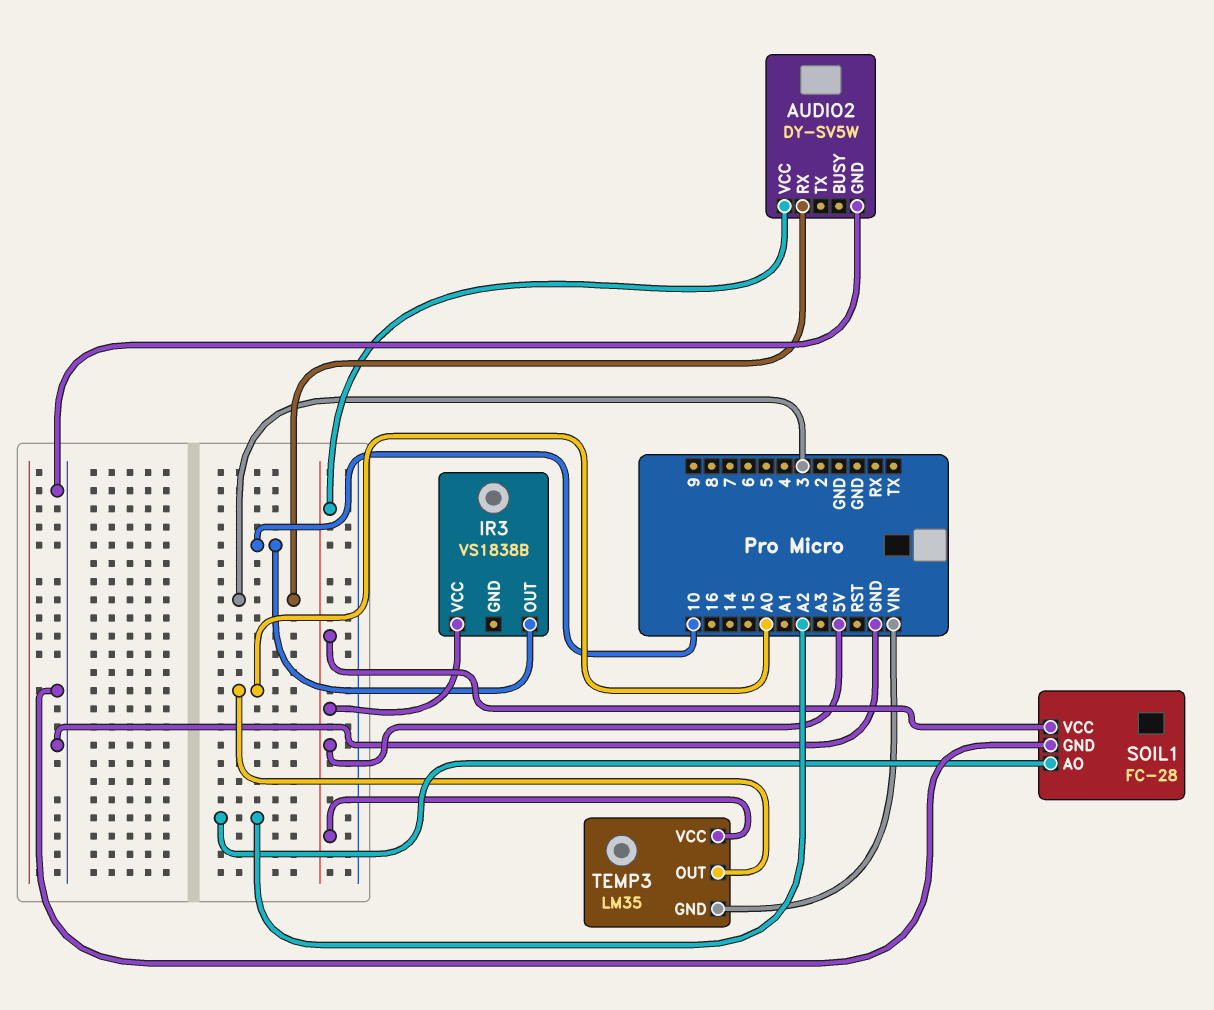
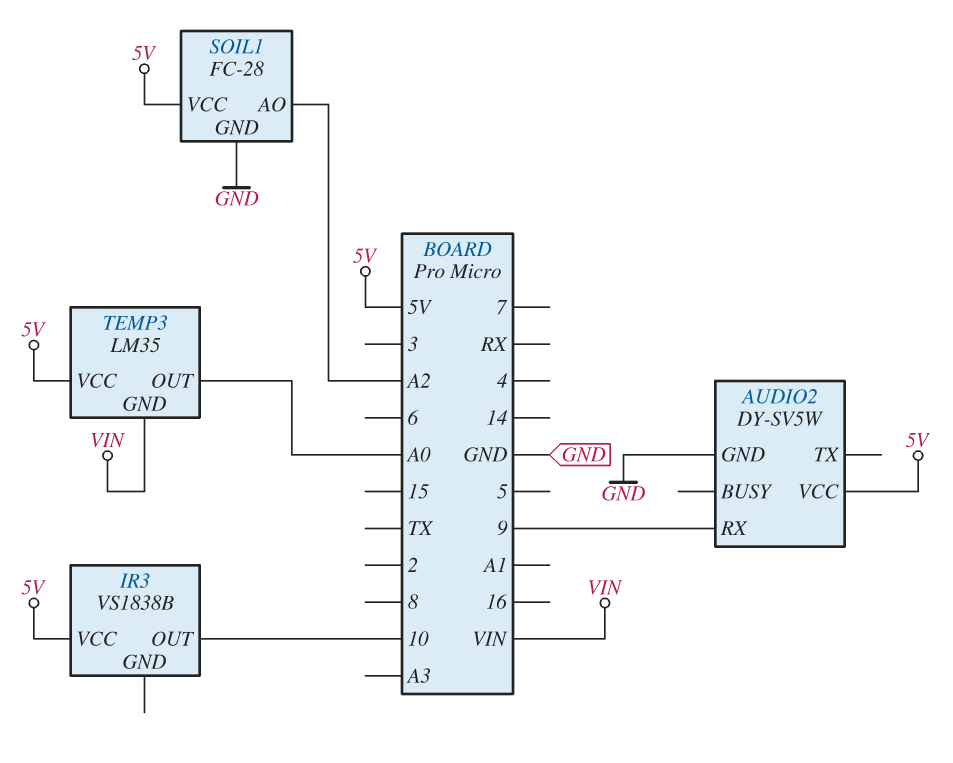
AUDIO2 pin RX: 3 -> 9

